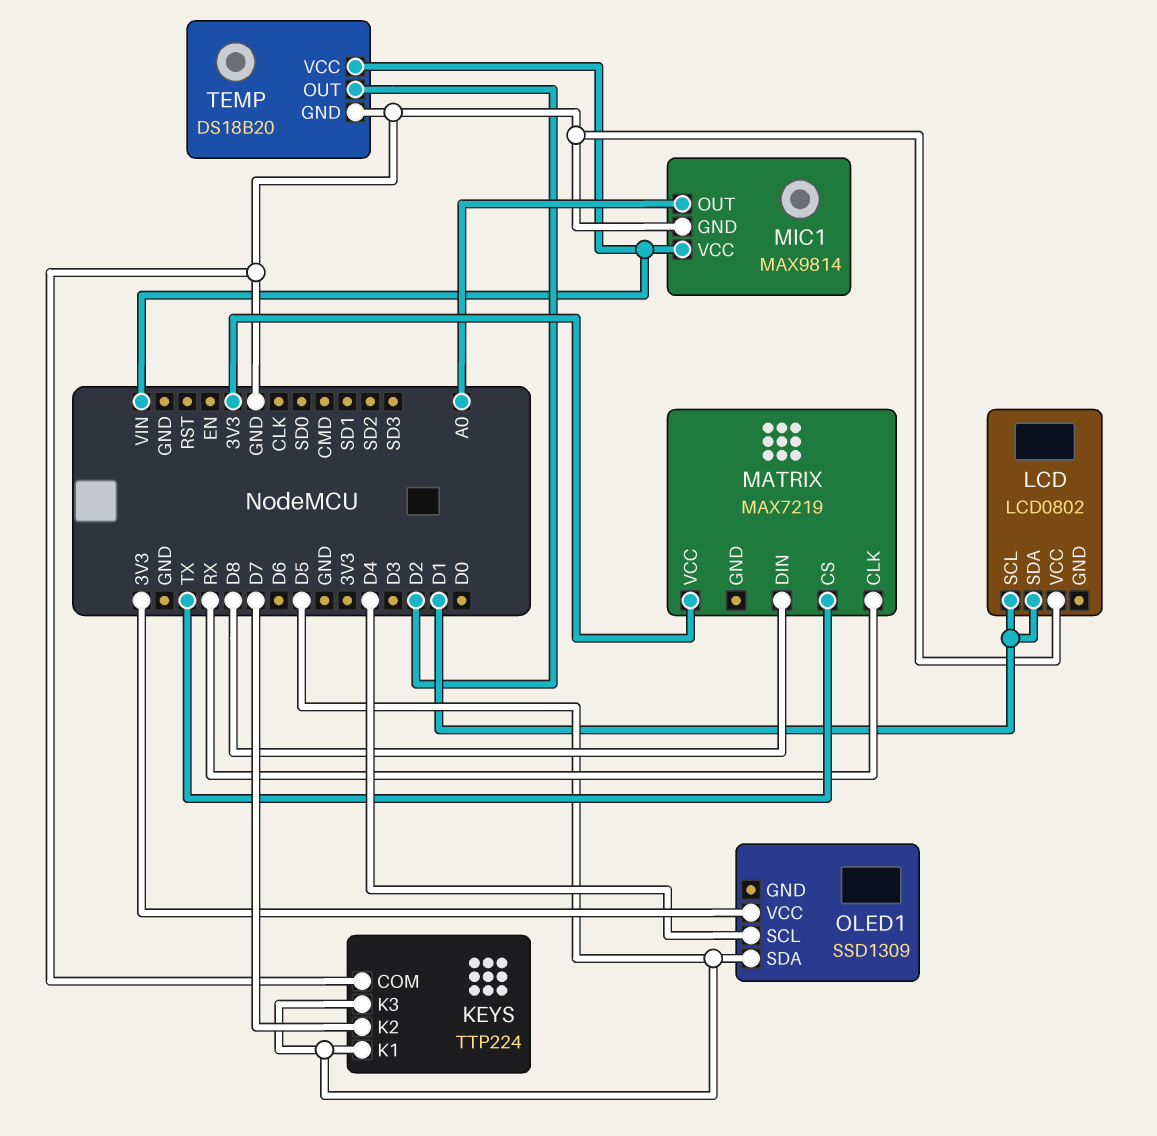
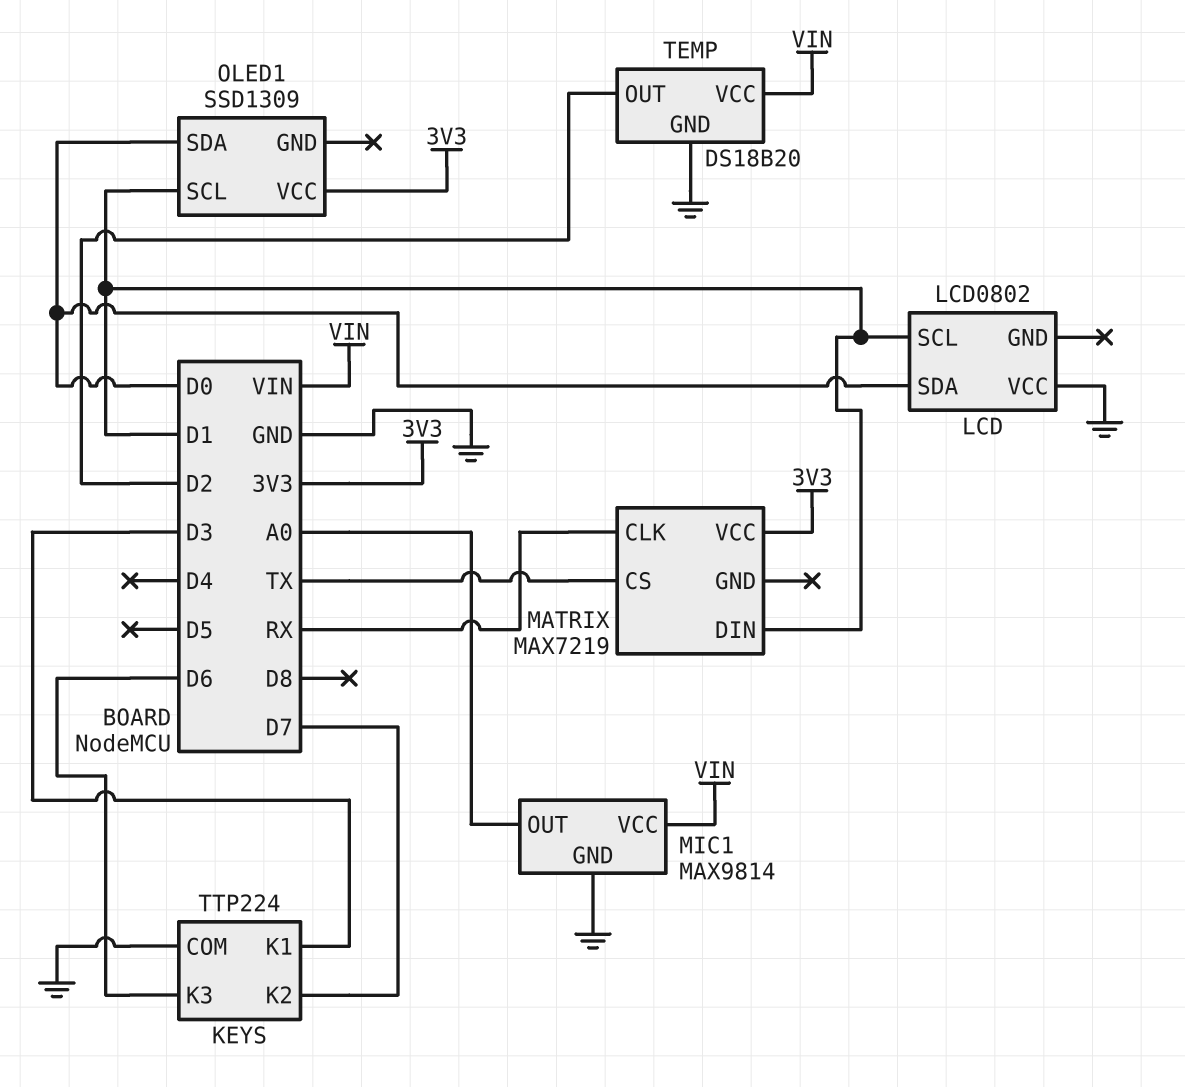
KEYS pin K1: D5 -> D3
KEYS pin K3: D5 -> D6
LCD pin SDA: D1 -> D0
MATRIX pin DIN: D8 -> D1
OLED1 pin SCL: D4 -> D1
OLED1 pin SDA: D5 -> D0

